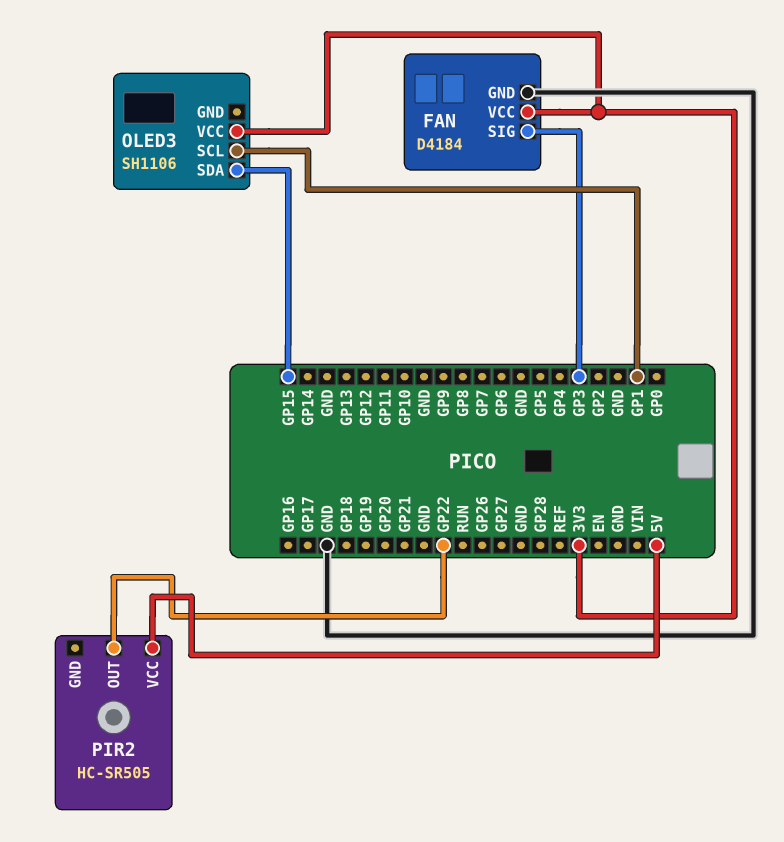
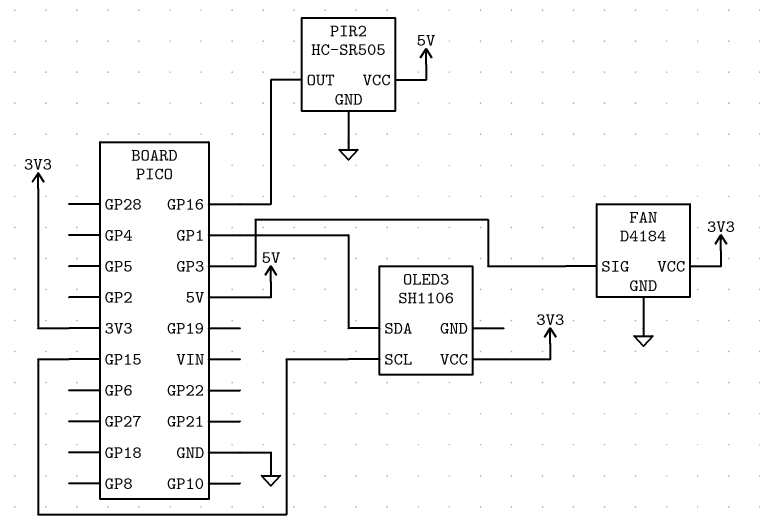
OLED3 pin SCL: GP1 -> GP15
OLED3 pin SDA: GP15 -> GP1
PIR2 pin GND: none -> GND
PIR2 pin OUT: GP22 -> GP16

